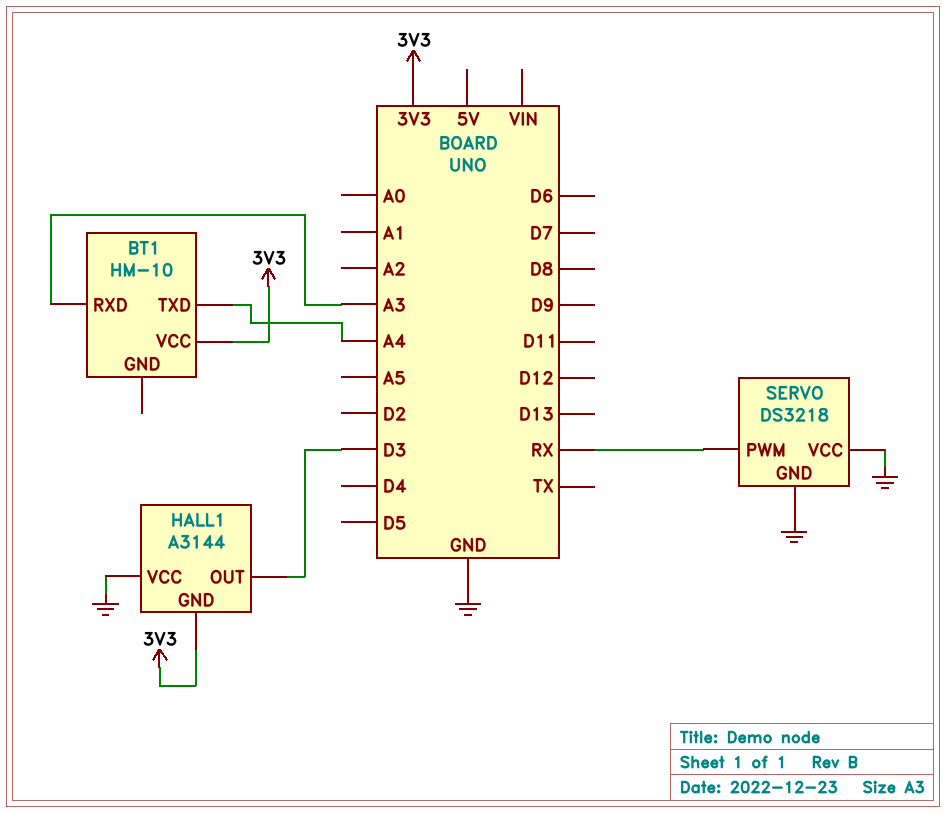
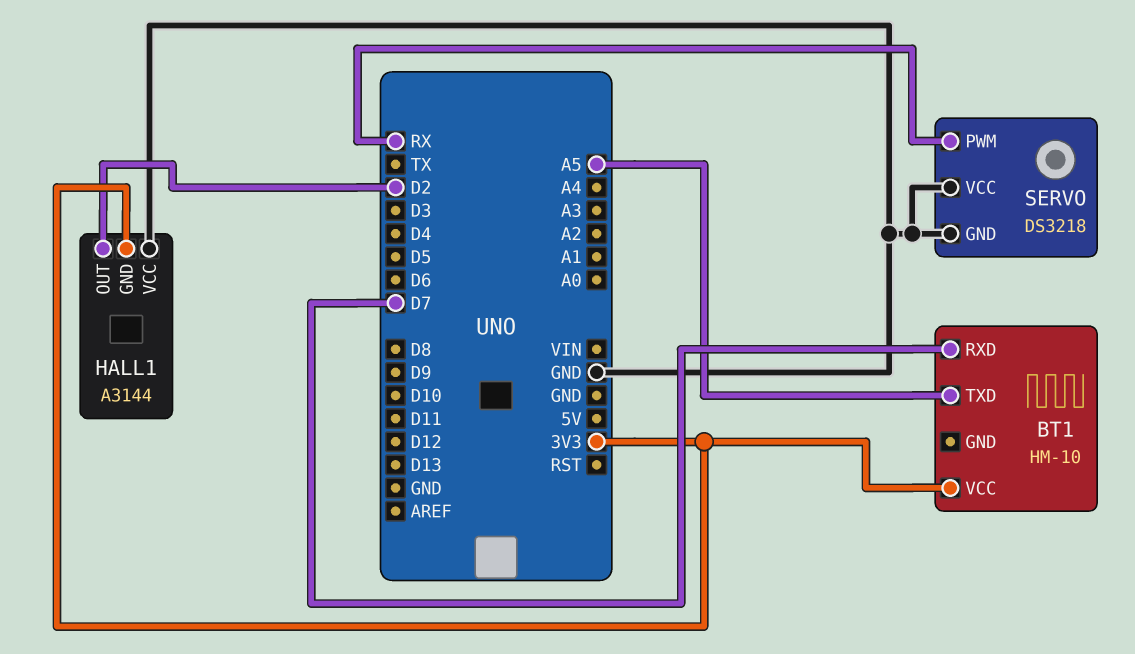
BT1 pin RXD: A3 -> D7
BT1 pin TXD: A4 -> A5
HALL1 pin OUT: D3 -> D2

